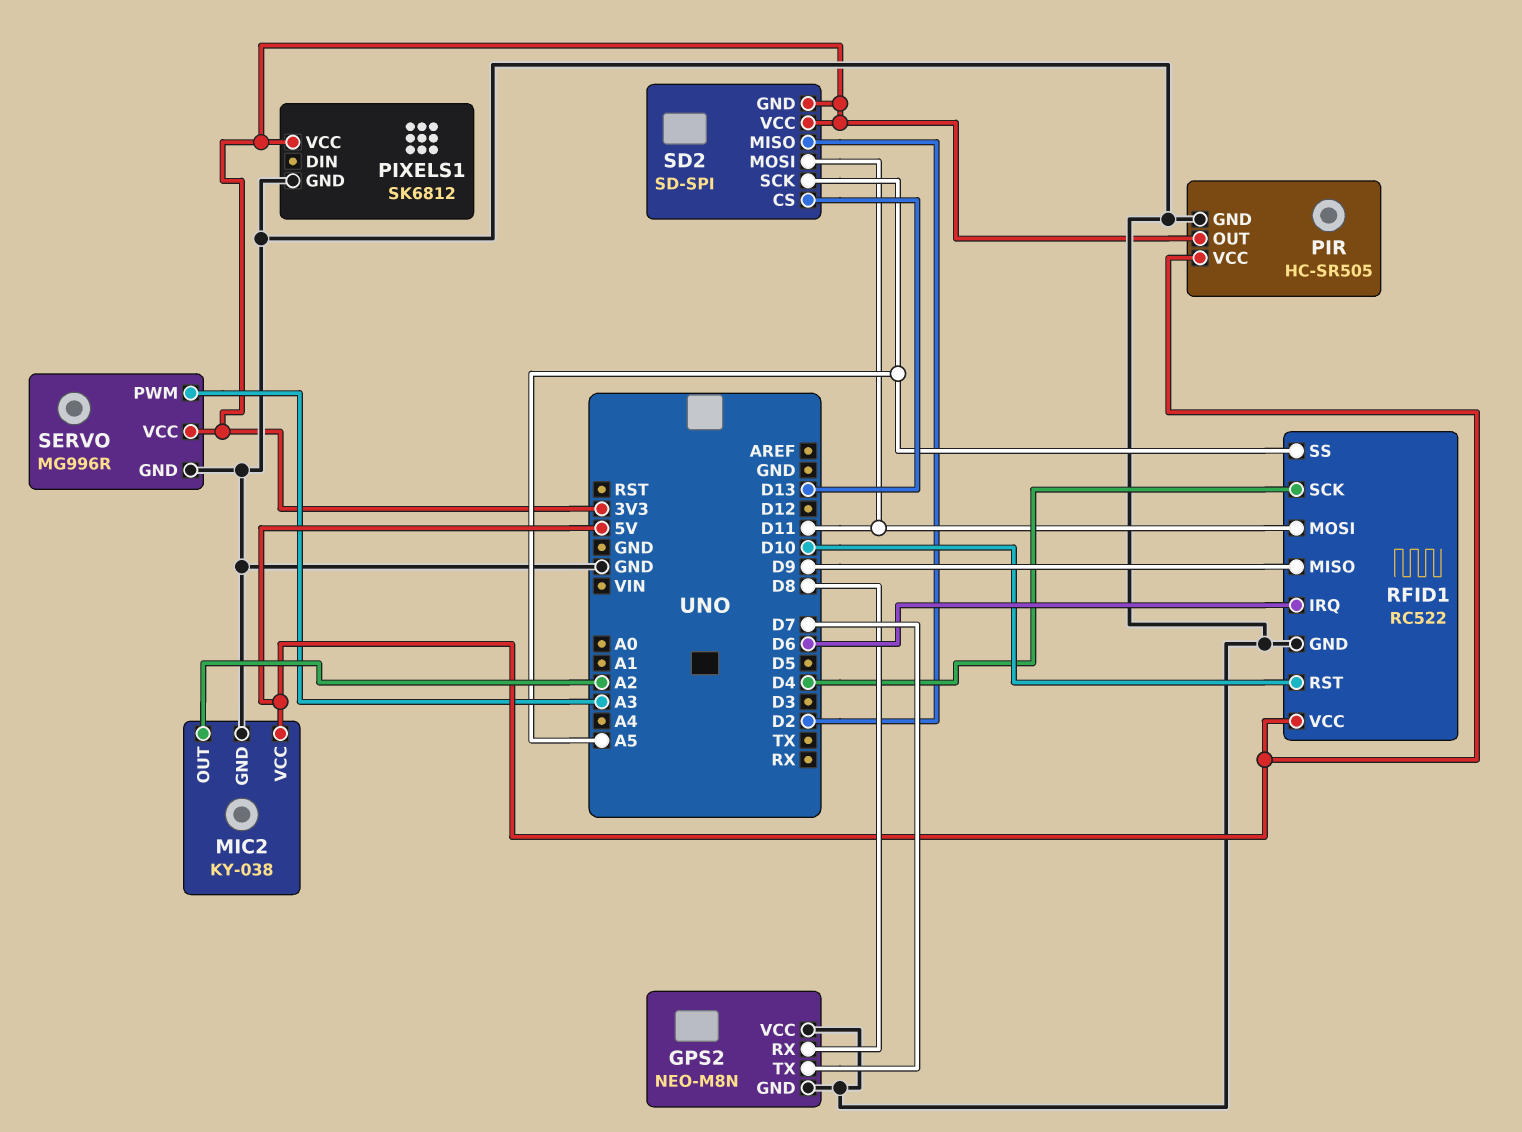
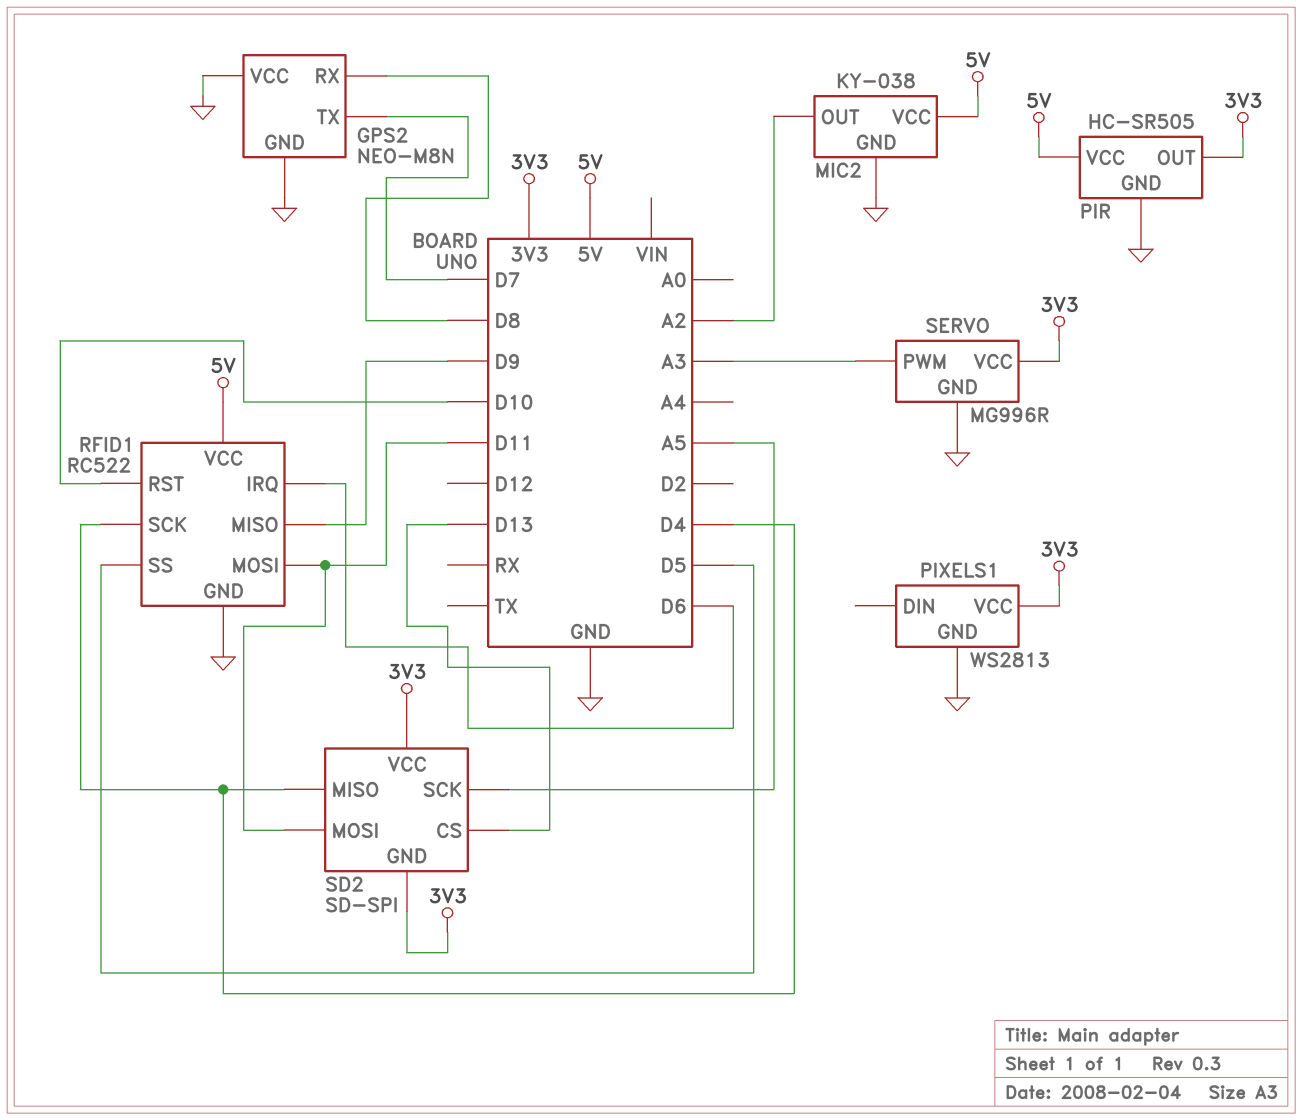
PIXELS1: SK6812 -> WS2813
RFID1 pin SS: A5 -> D5
SD2 pin MISO: D2 -> D4

